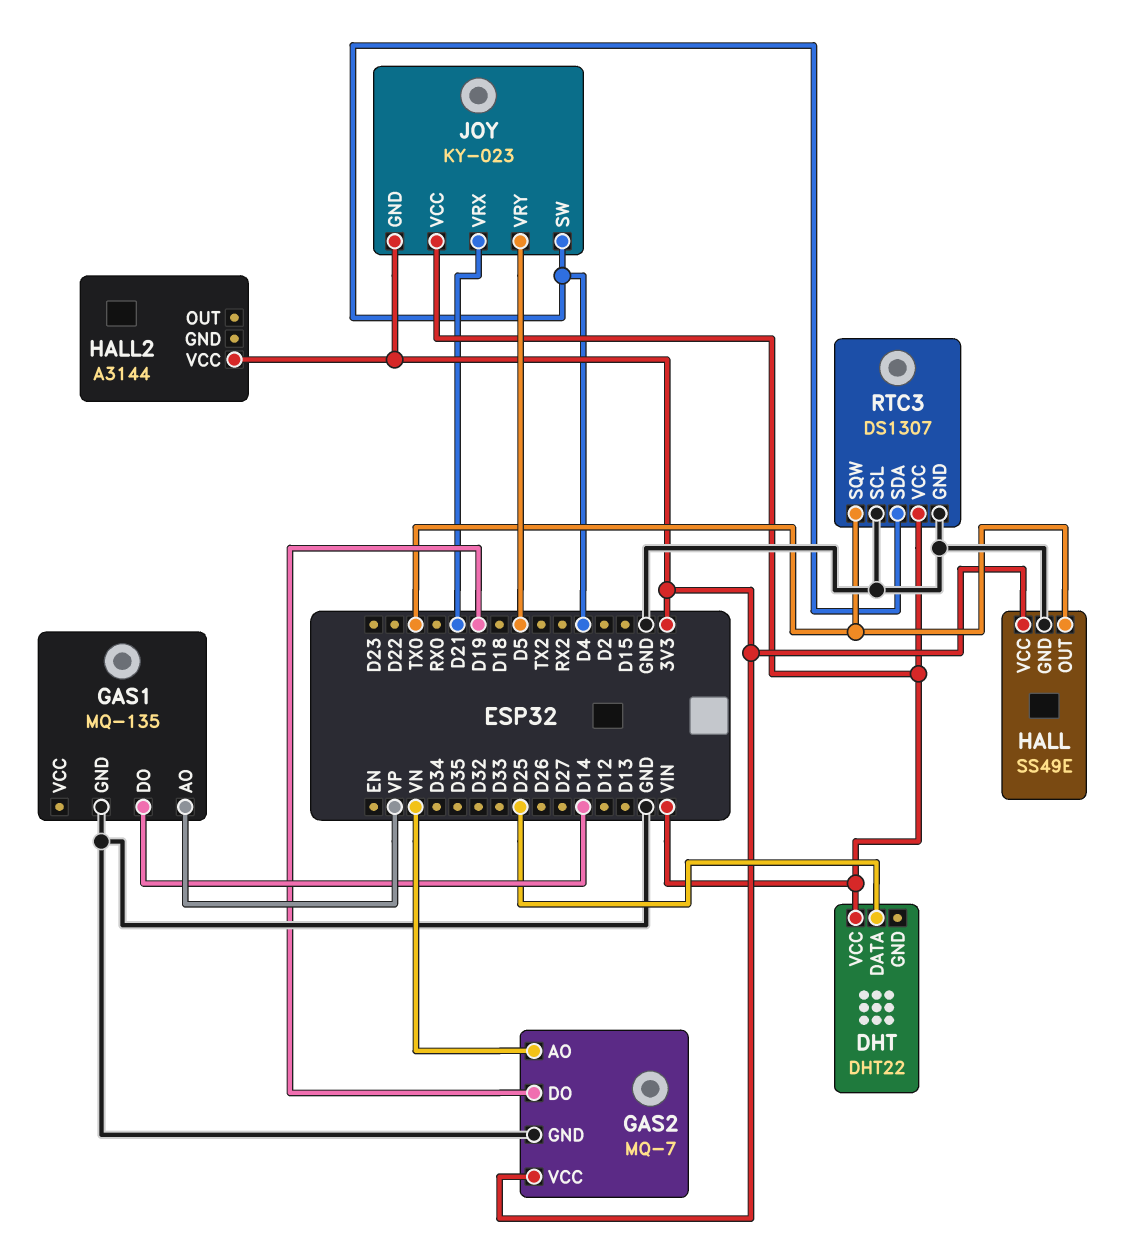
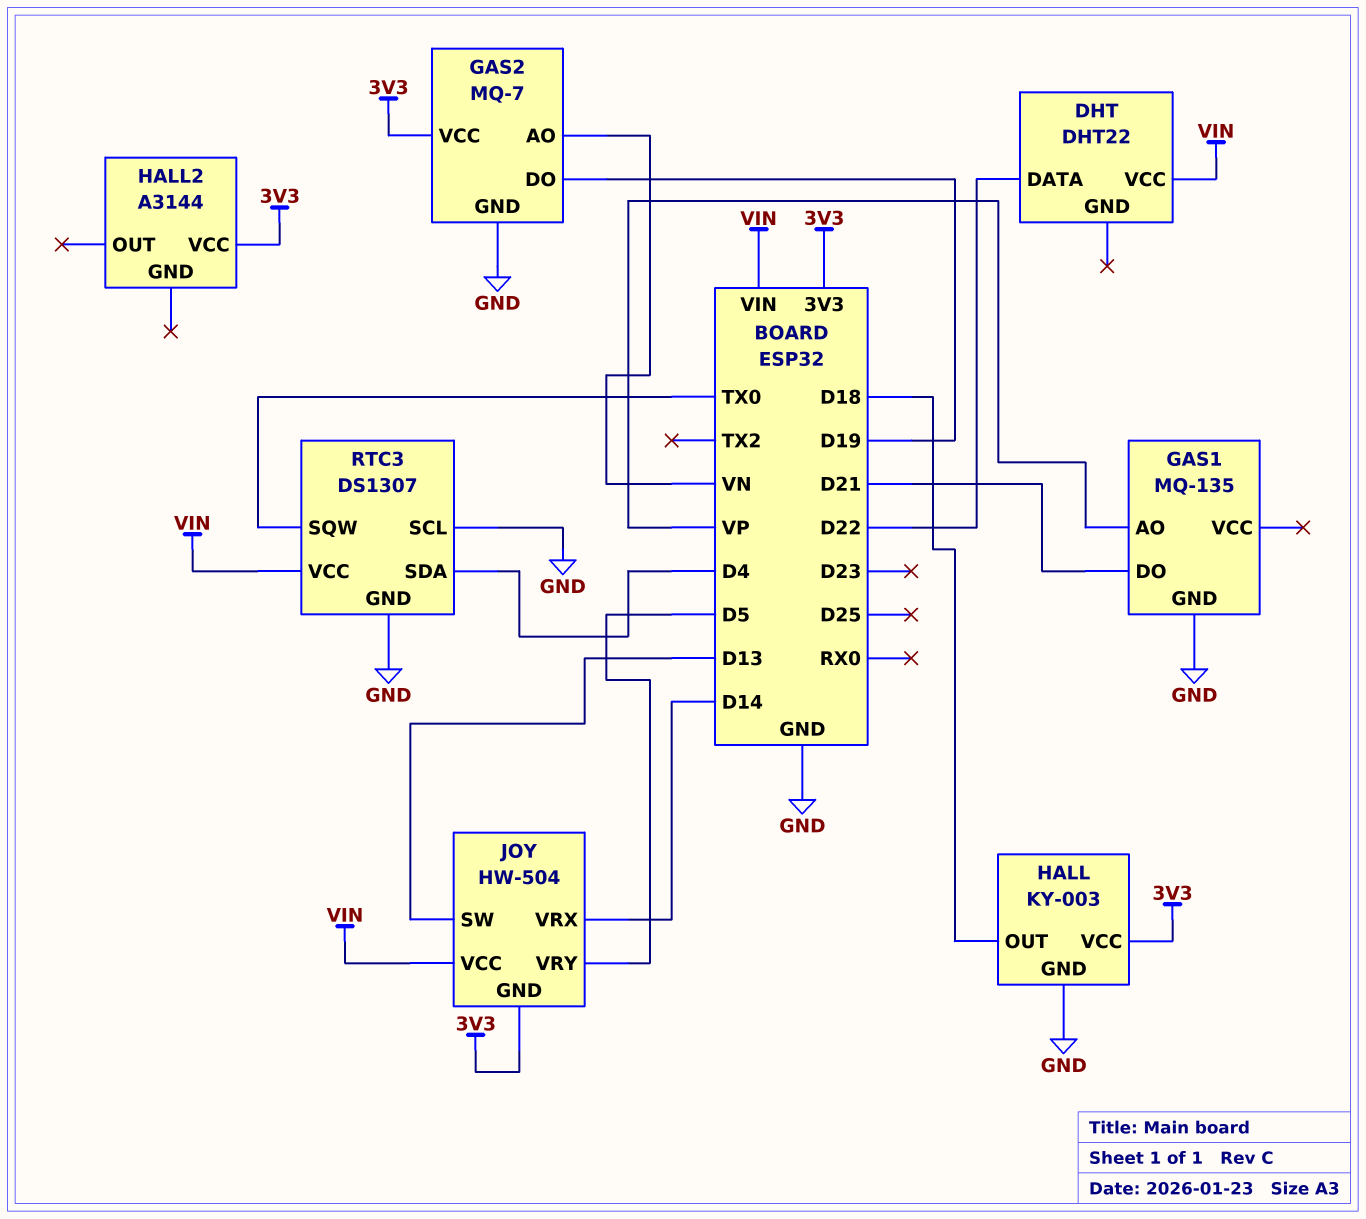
DHT pin DATA: D25 -> D22
GAS1 pin DO: D14 -> D21
HALL: SS49E -> KY-003
HALL pin OUT: TX0 -> D18
JOY: KY-023 -> HW-504
JOY pin SW: D4 -> D13
JOY pin VRX: D21 -> D14

